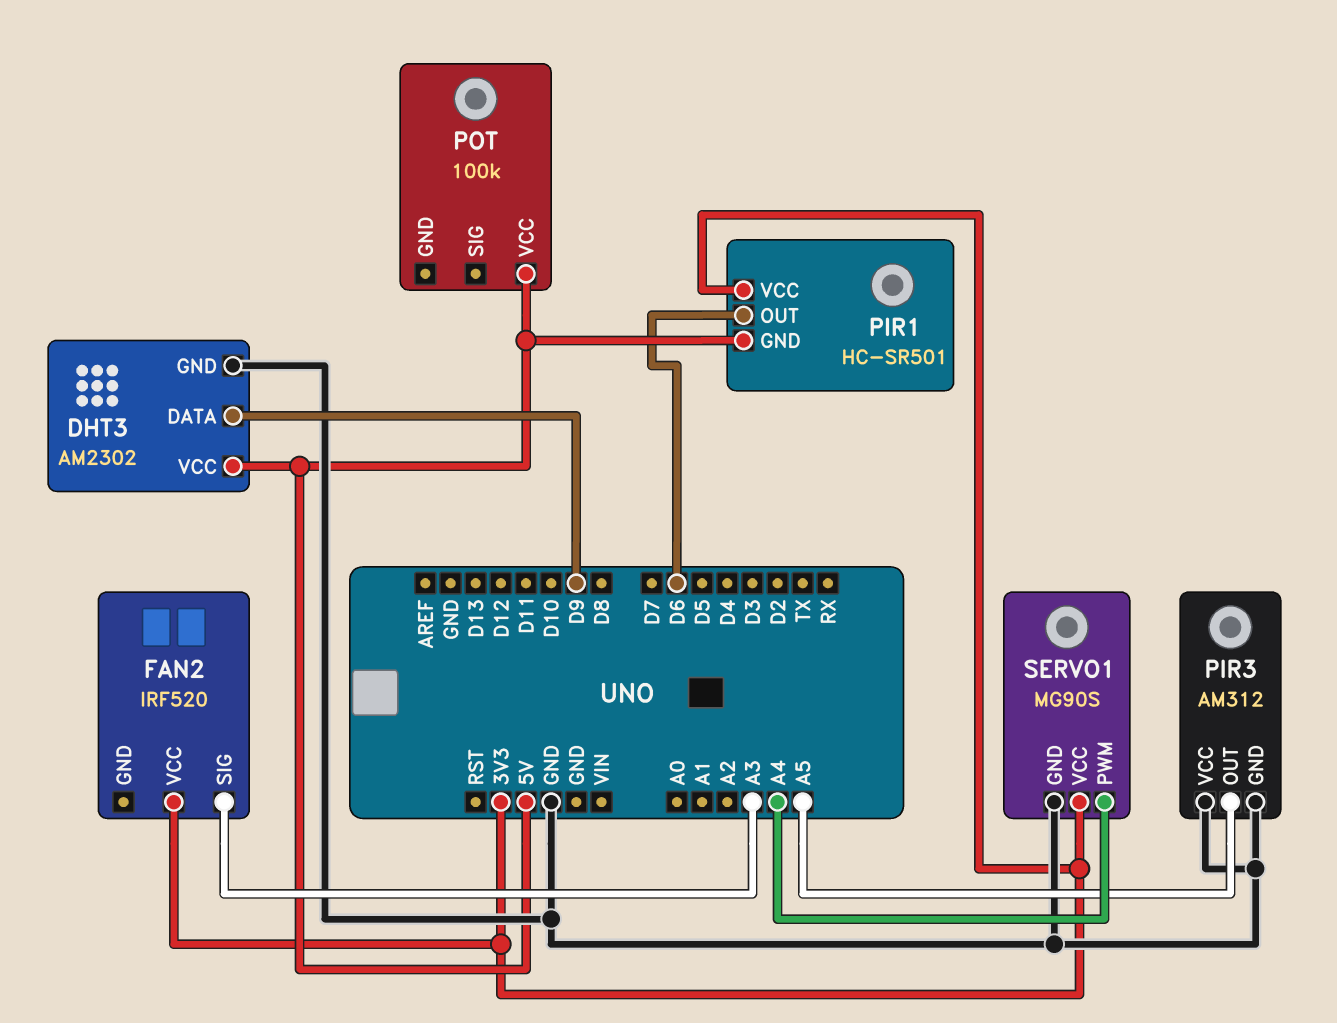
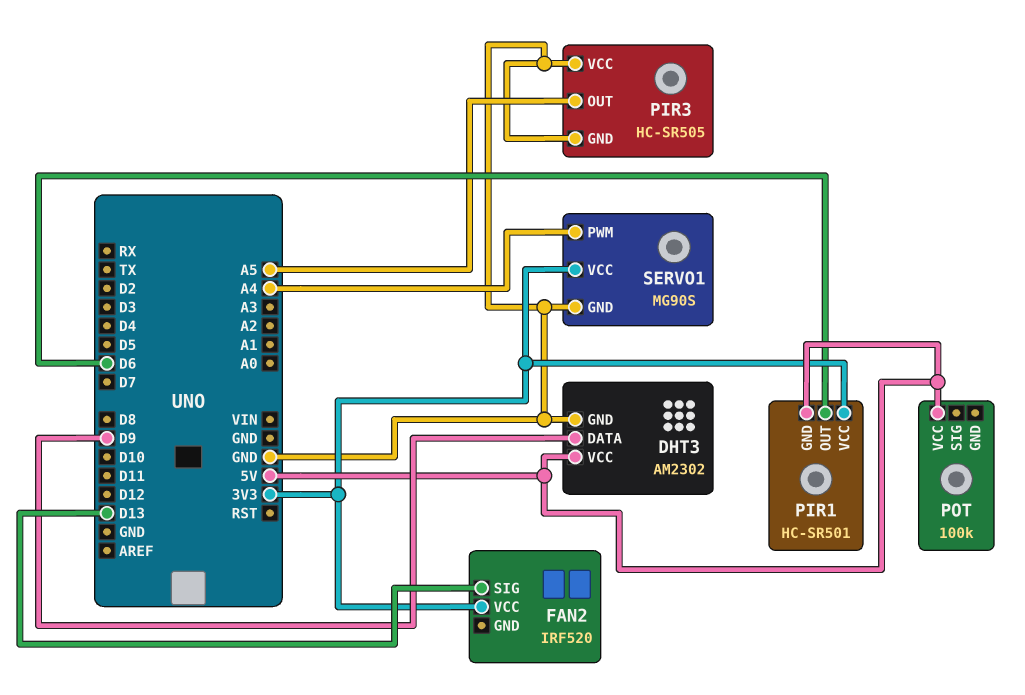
FAN2 pin SIG: A3 -> D13
PIR3: AM312 -> HC-SR505

